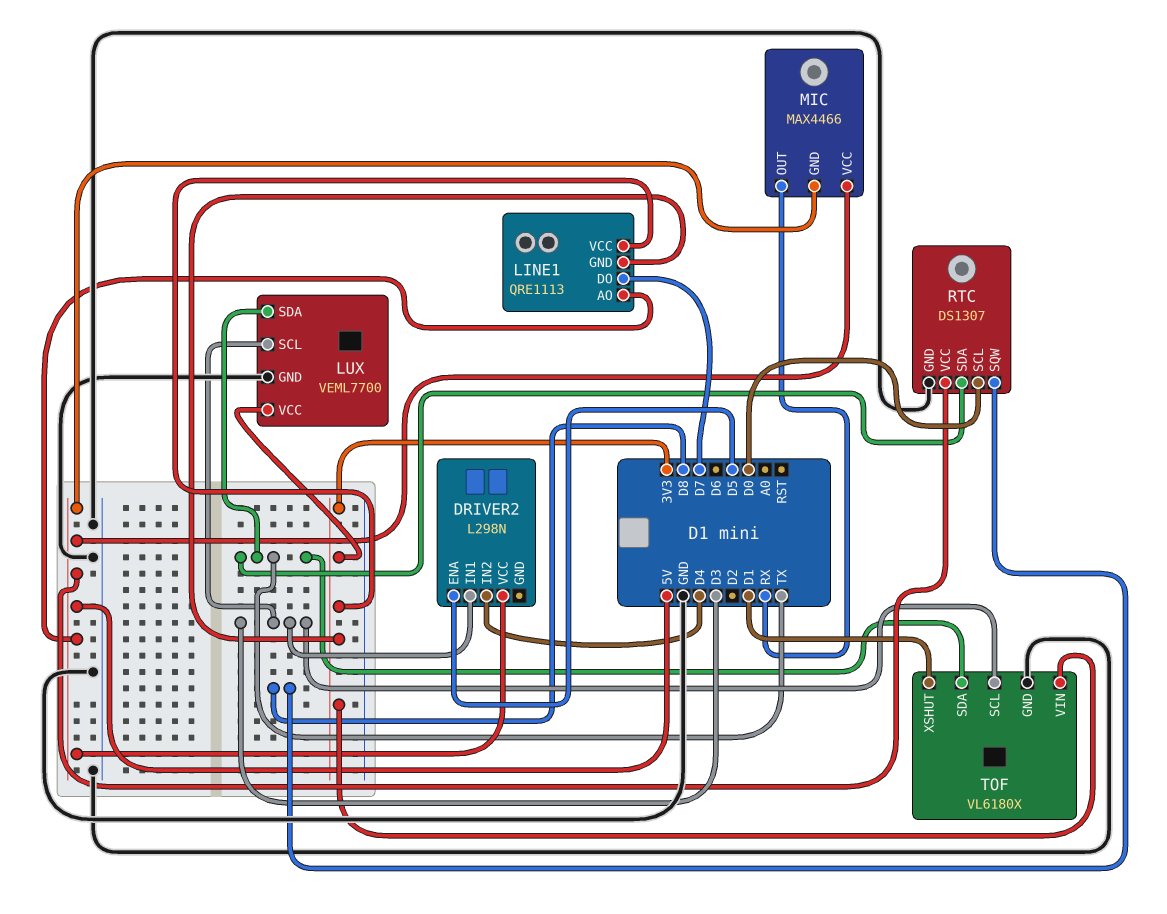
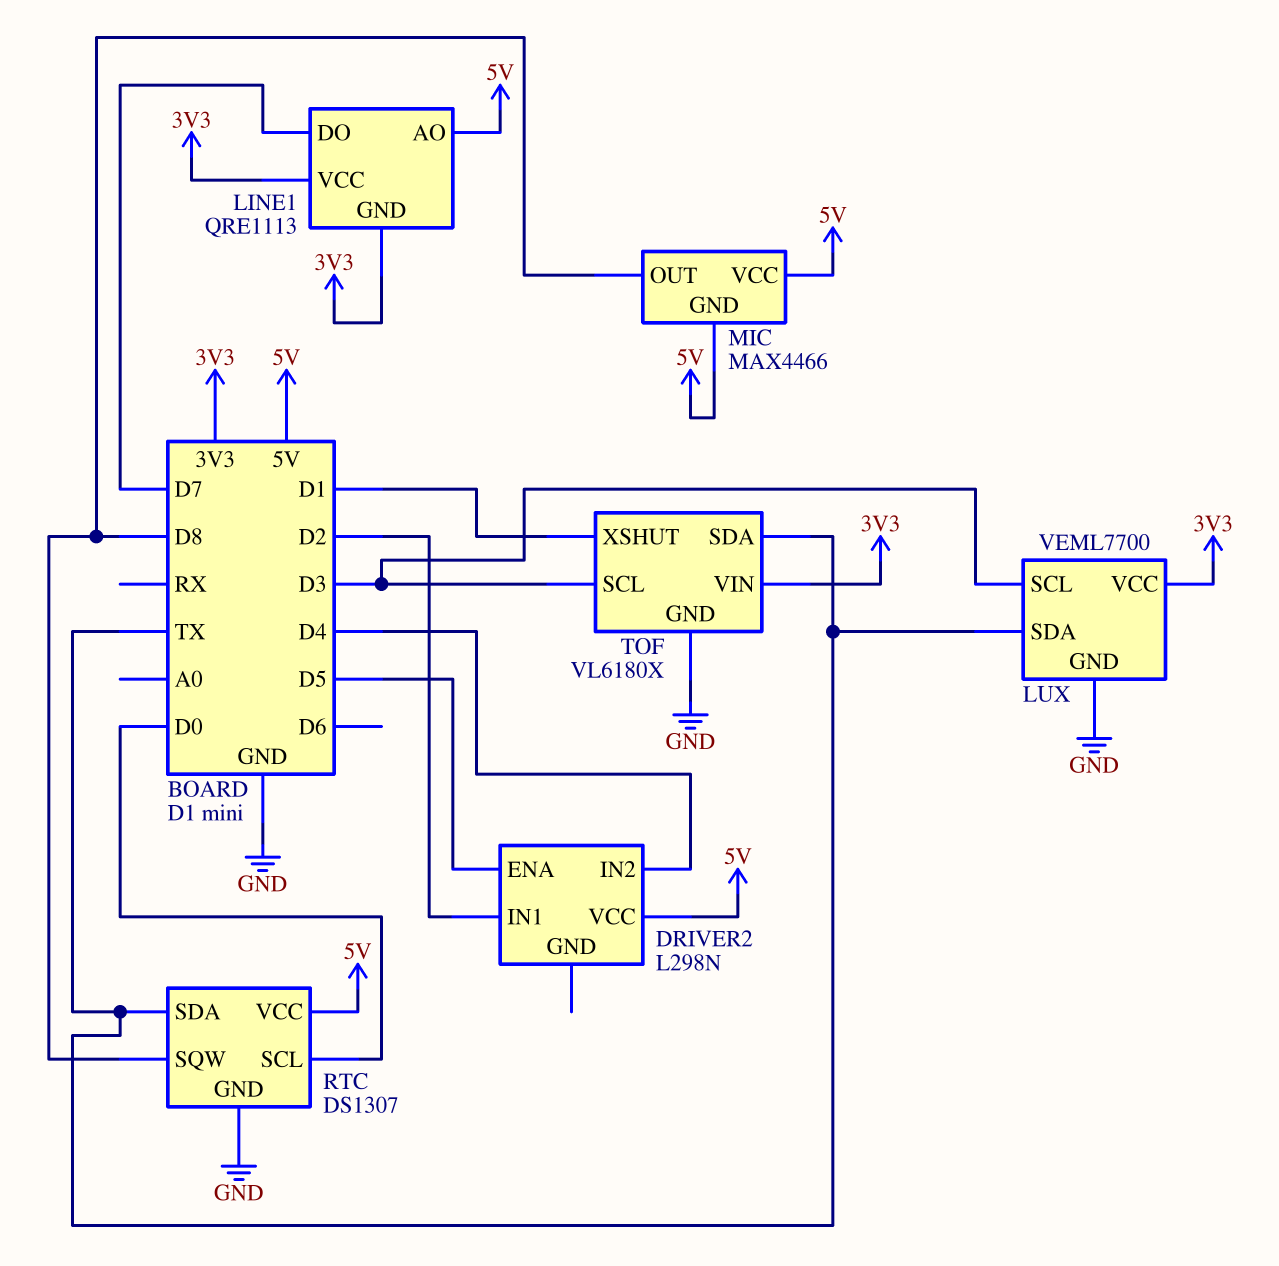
DRIVER2 pin IN1: D3 -> D2
MIC pin OUT: RX -> D8

